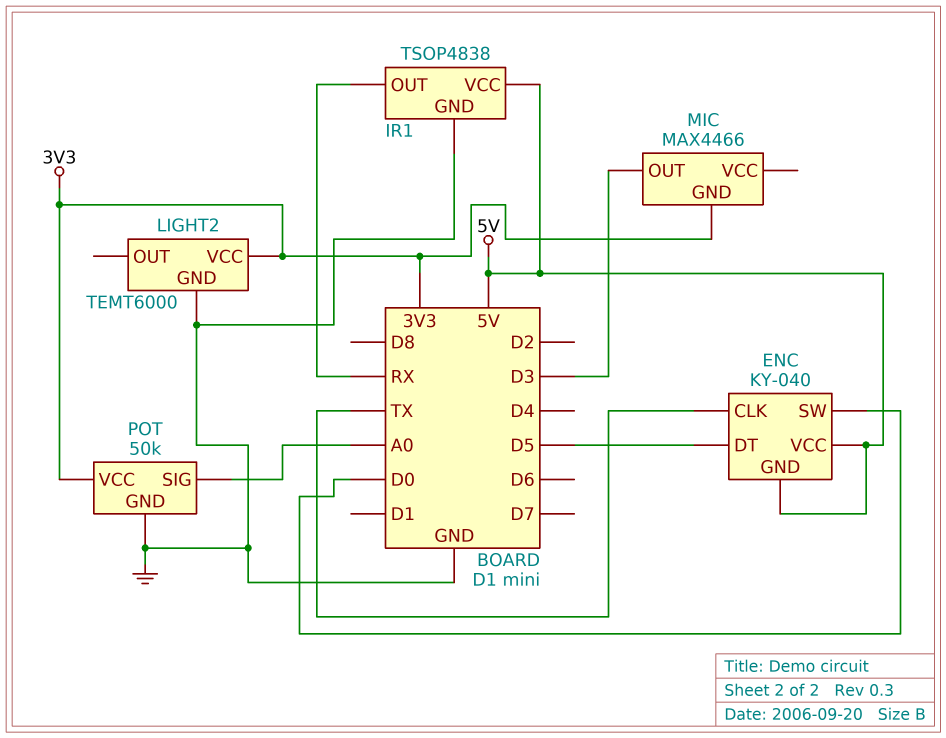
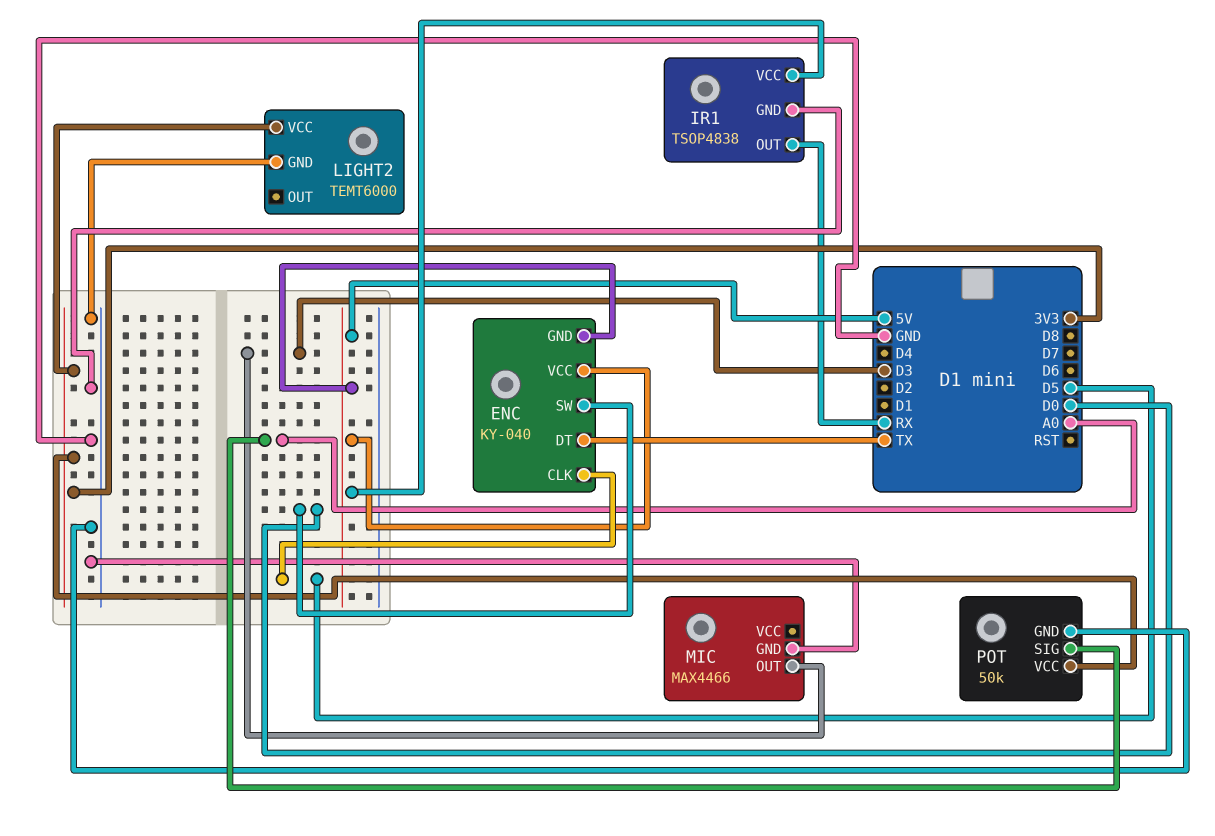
ENC pin CLK: TX -> D5
ENC pin DT: D5 -> TX
MIC pin GND: 3V3 -> GND

